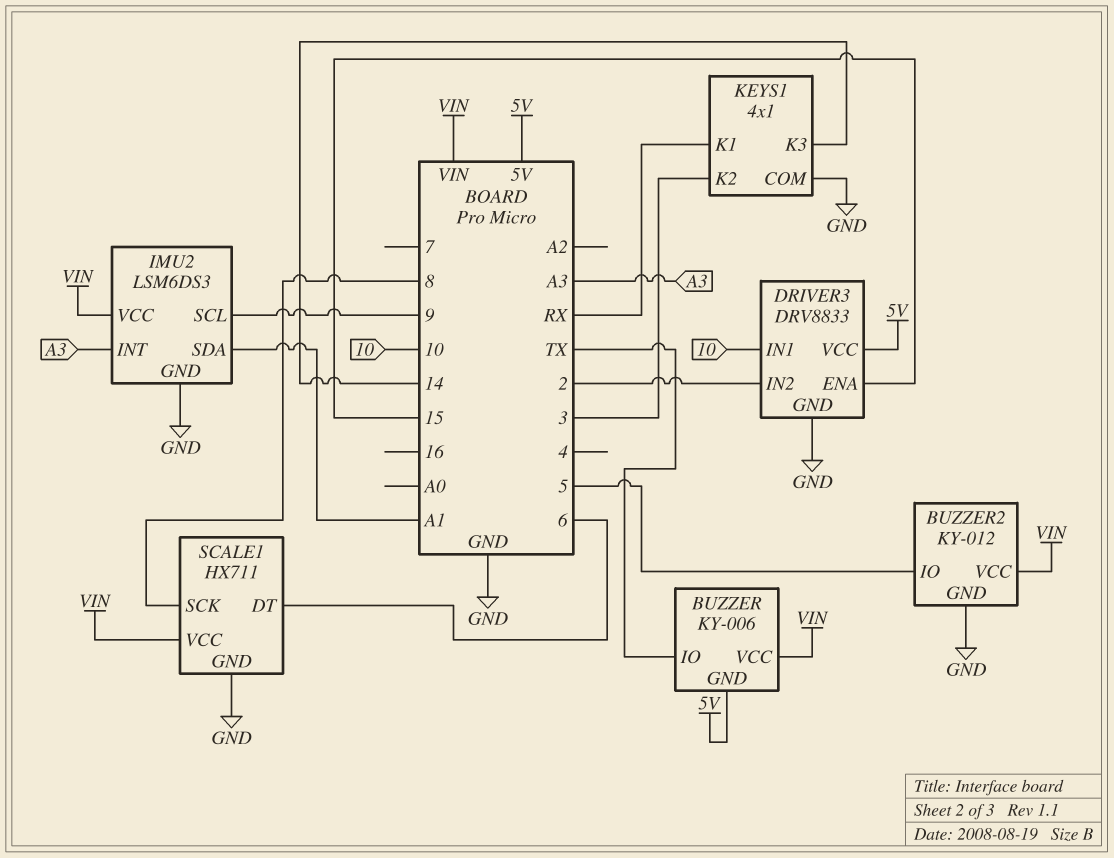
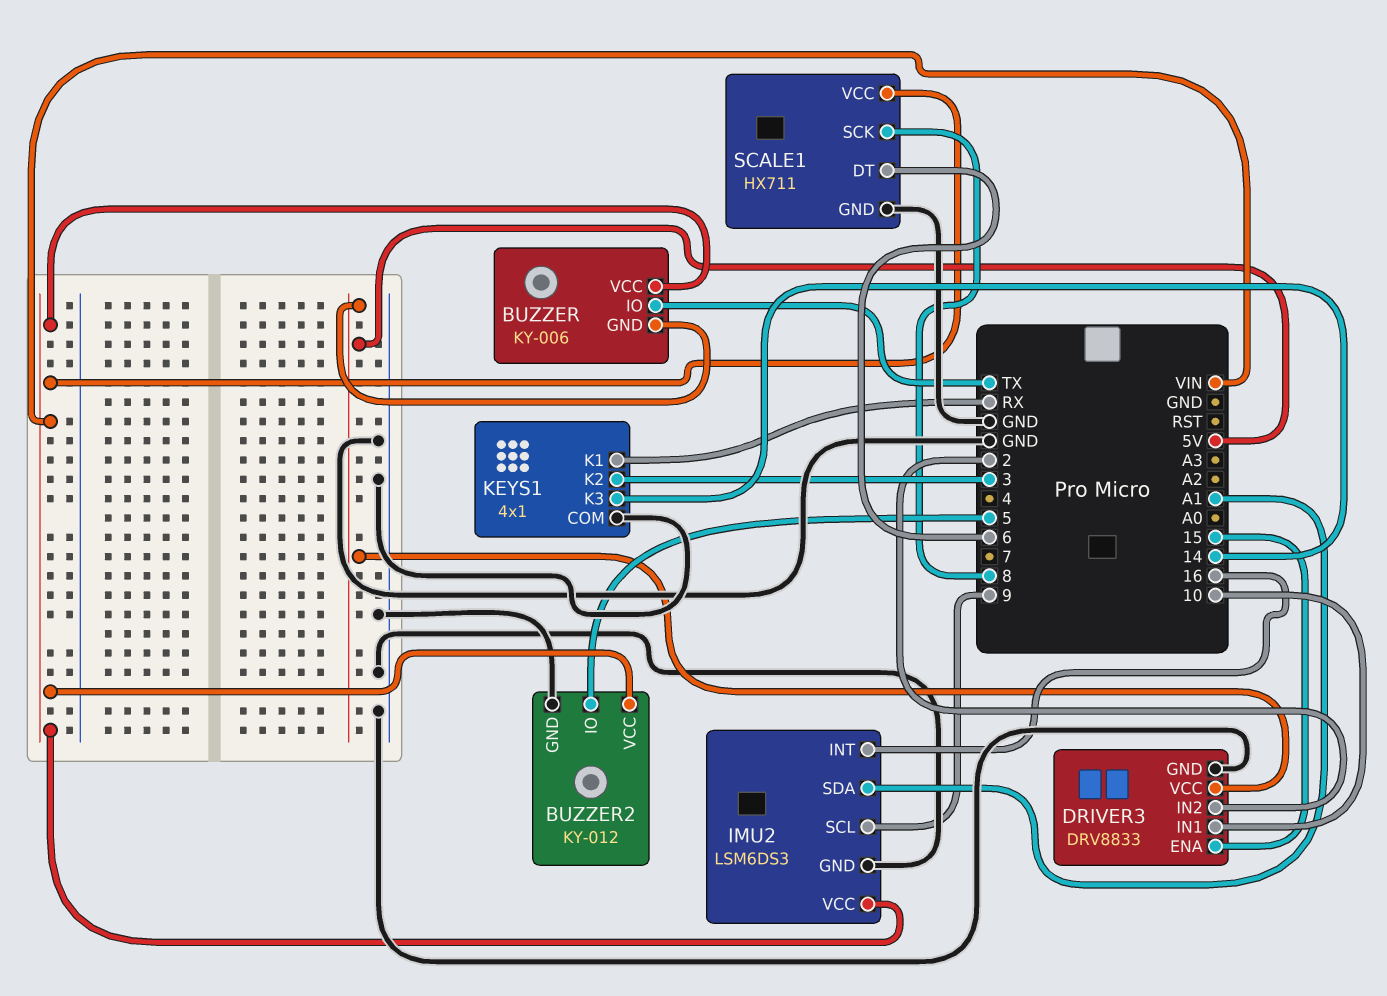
IMU2 pin INT: A3 -> 16

